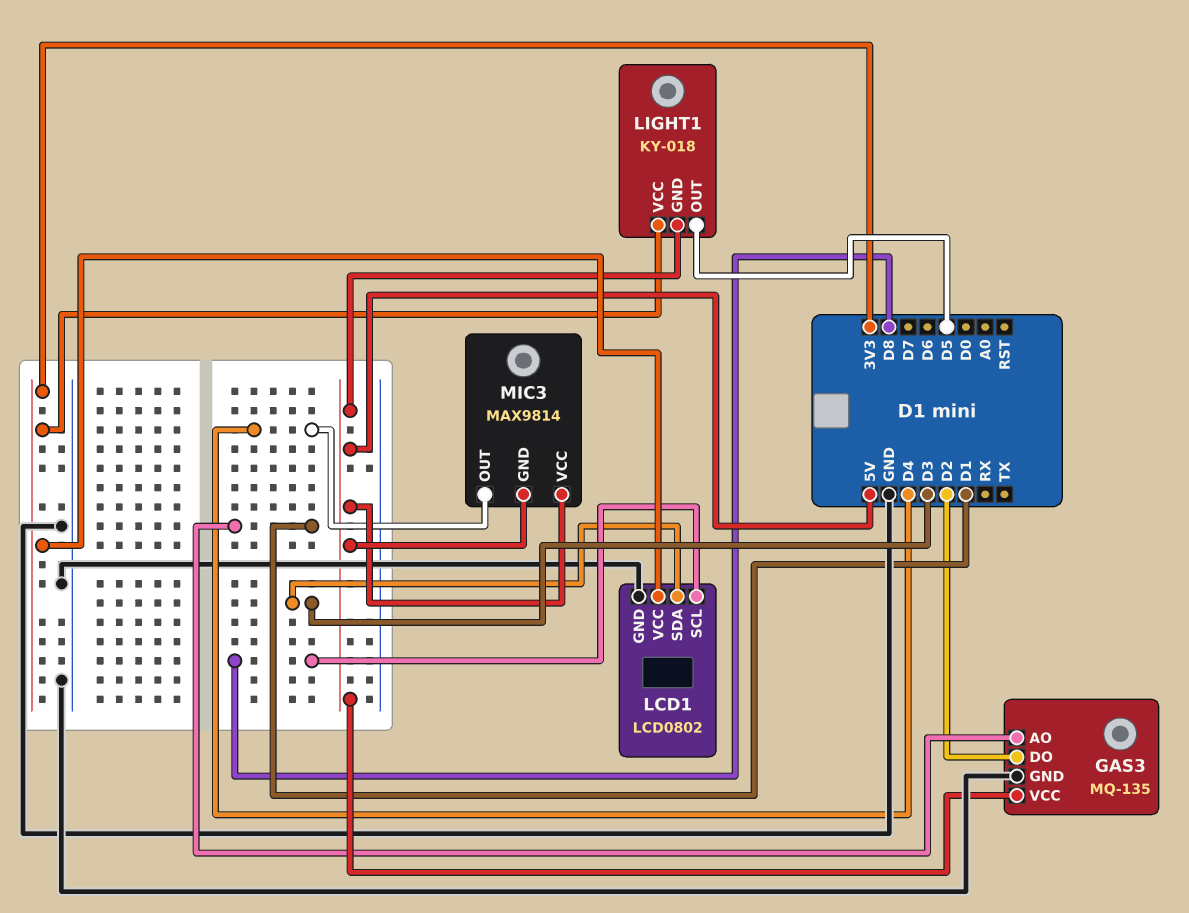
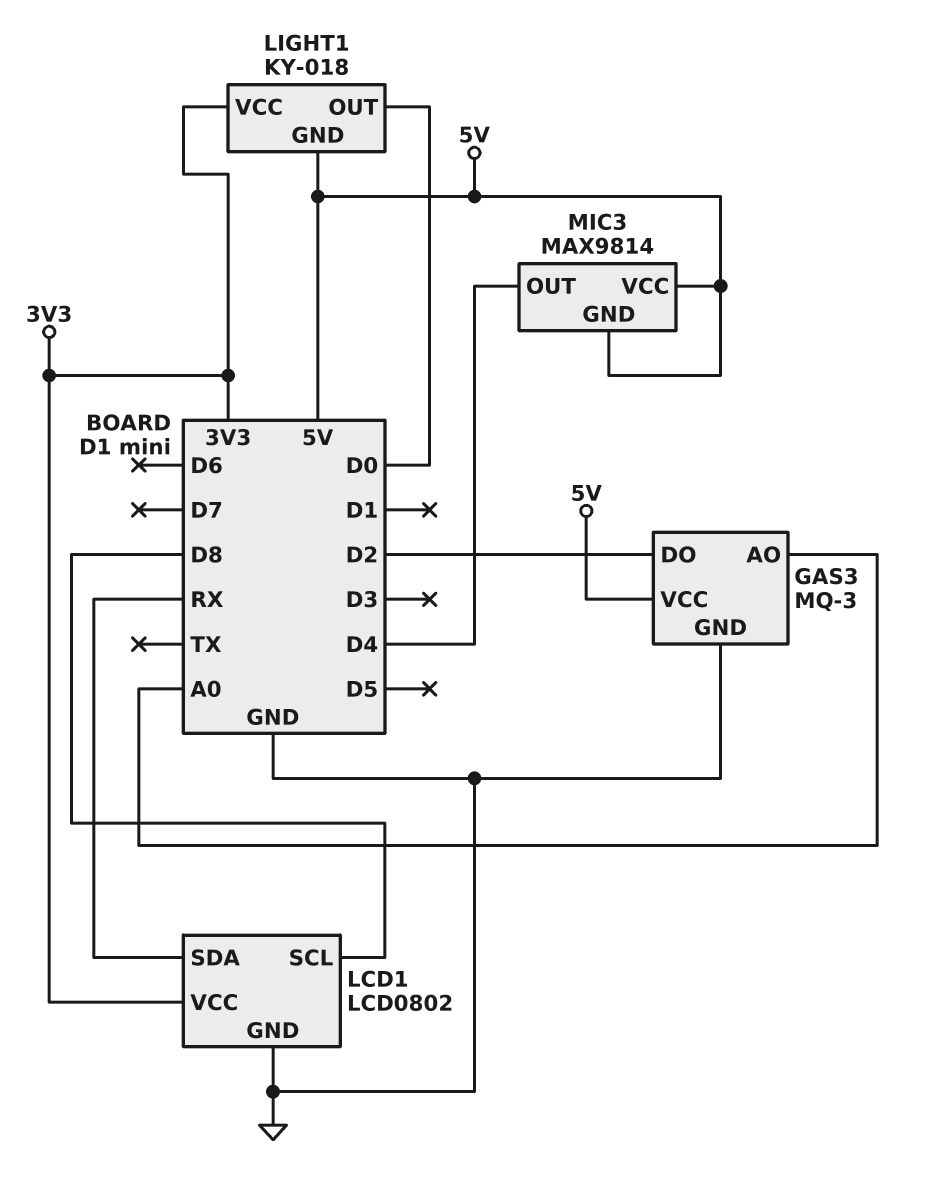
GAS3: MQ-135 -> MQ-3
GAS3 pin AO: D1 -> A0
LCD1 pin SDA: D3 -> RX
LIGHT1 pin OUT: D5 -> D0

